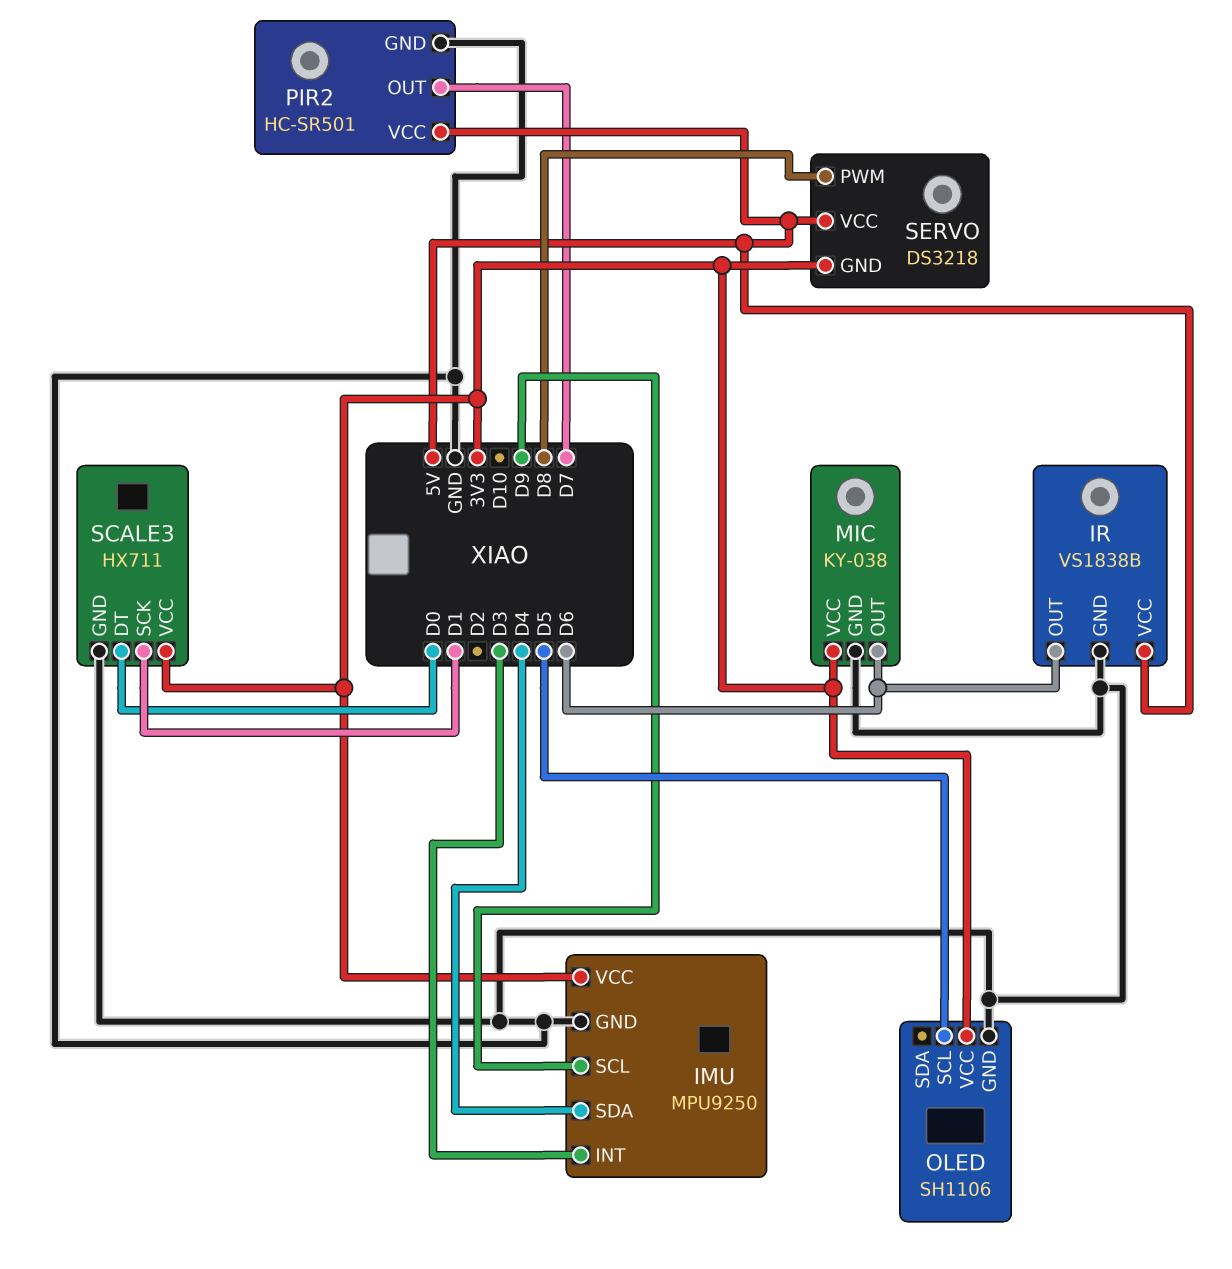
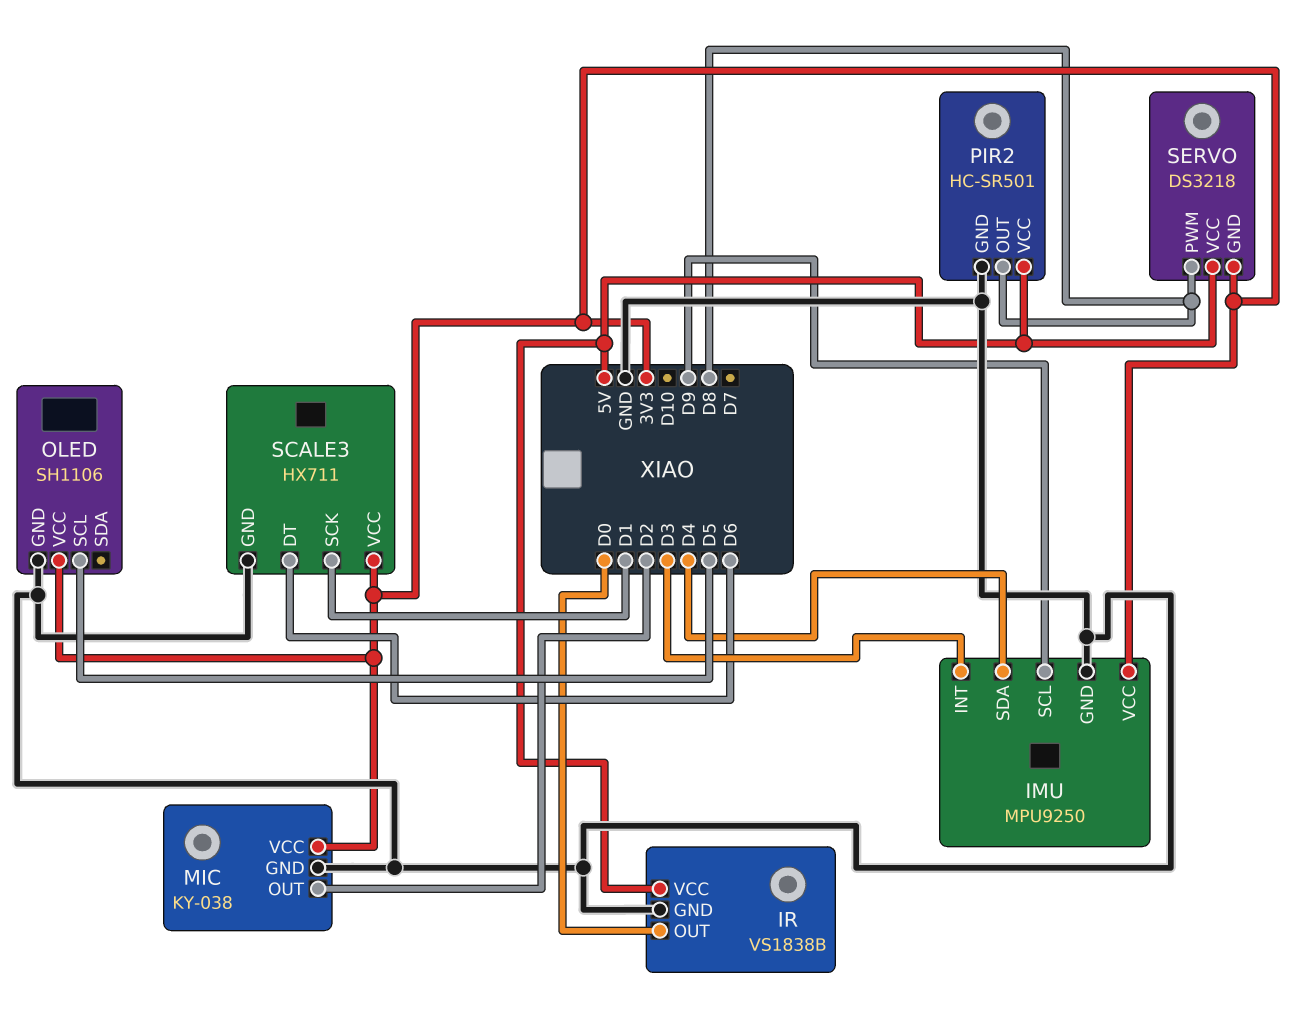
IR pin OUT: D6 -> D0
MIC pin OUT: D6 -> D2
PIR2 pin OUT: D7 -> D8
SCALE3 pin DT: D0 -> D6

